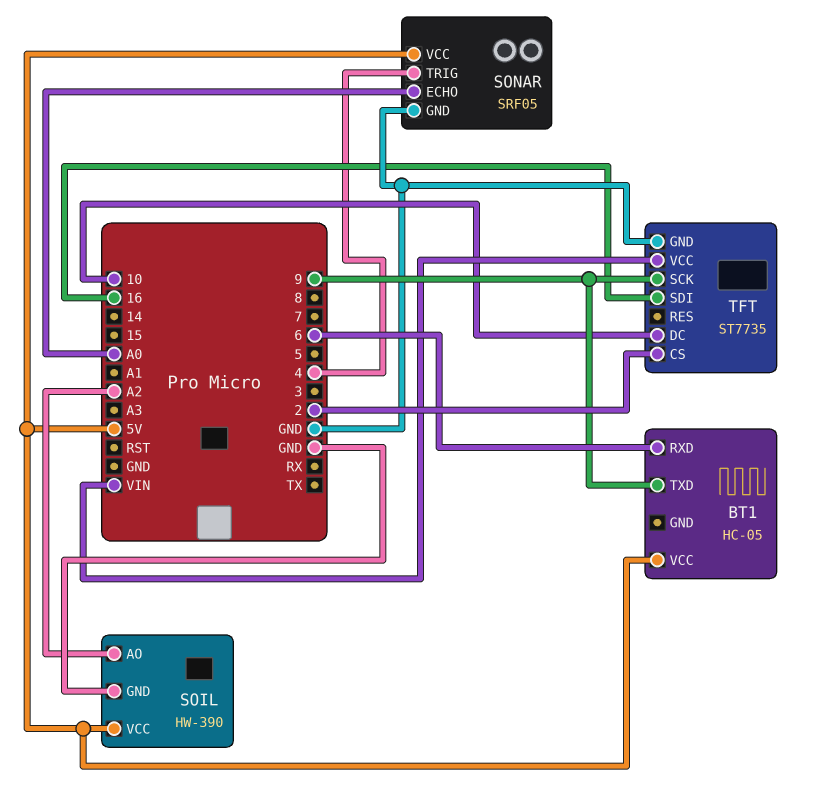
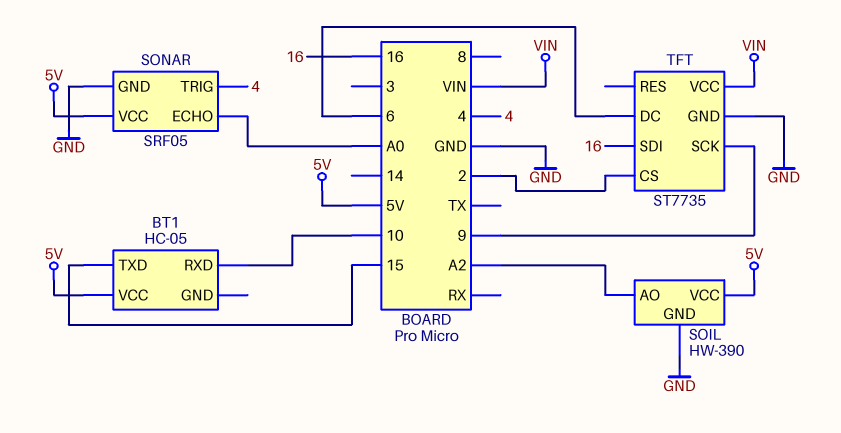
BT1 pin RXD: 6 -> 10
BT1 pin TXD: 9 -> 15
TFT pin DC: 10 -> 6

